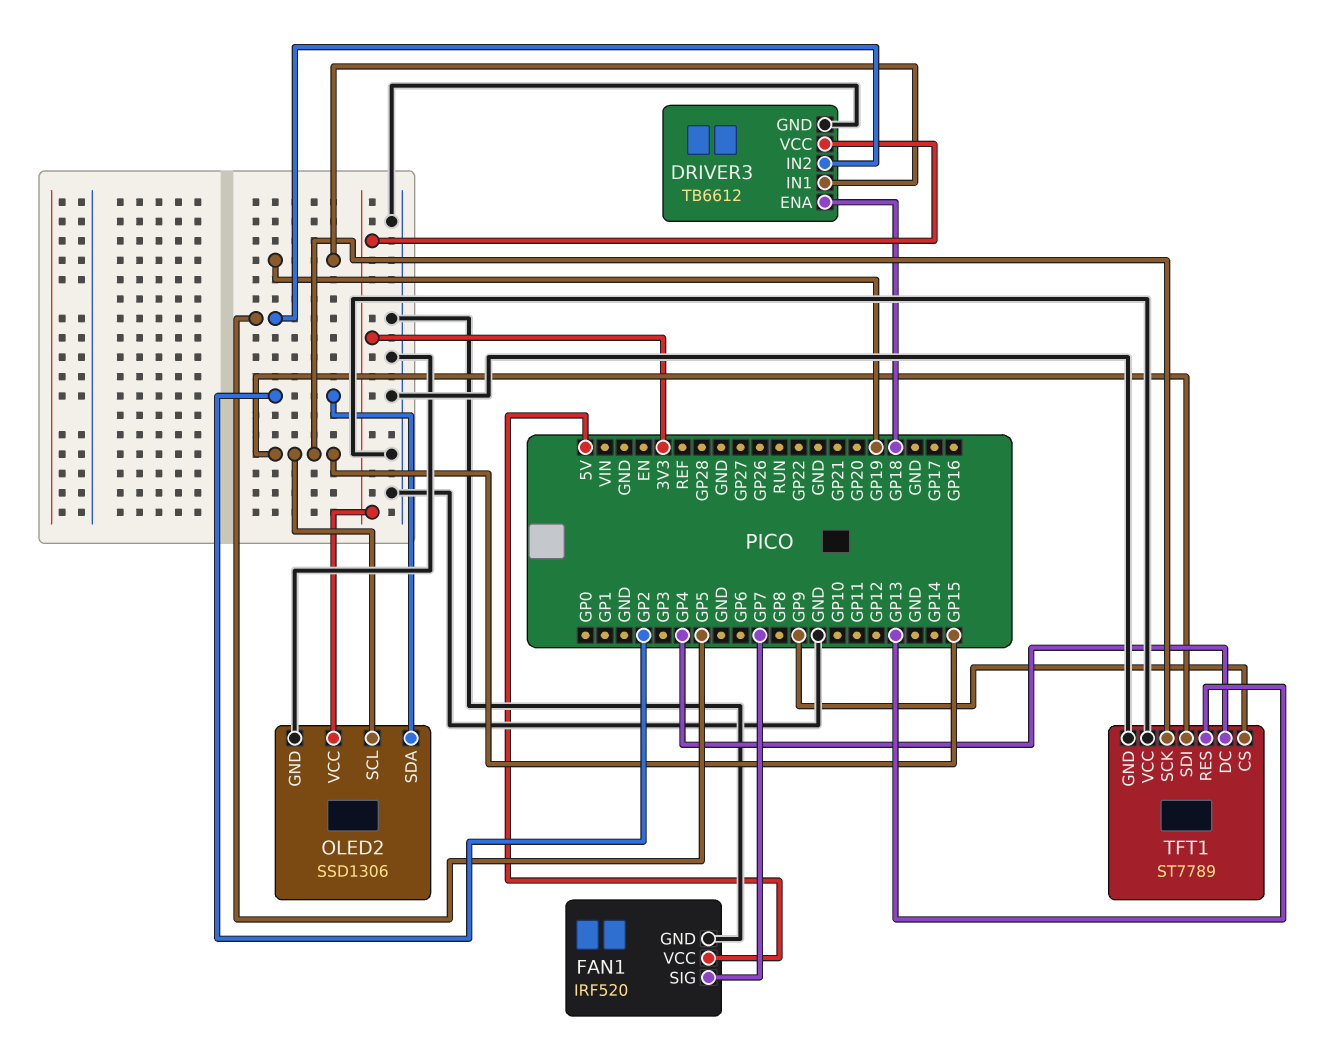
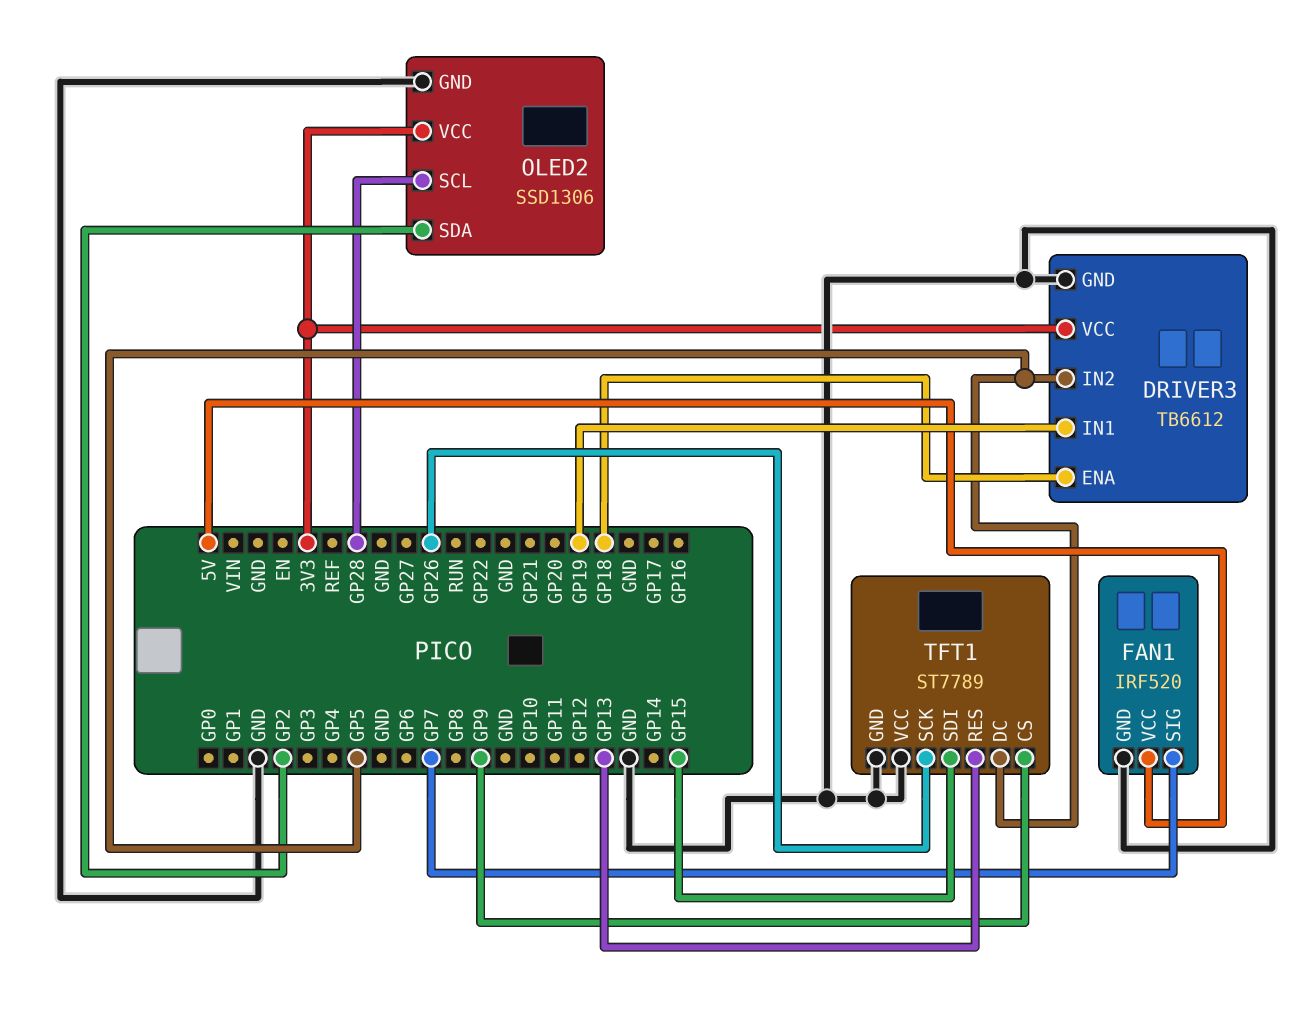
OLED2 pin SCL: GP15 -> GP28
TFT1 pin DC: GP4 -> GP5
TFT1 pin SCK: GP15 -> GP26

